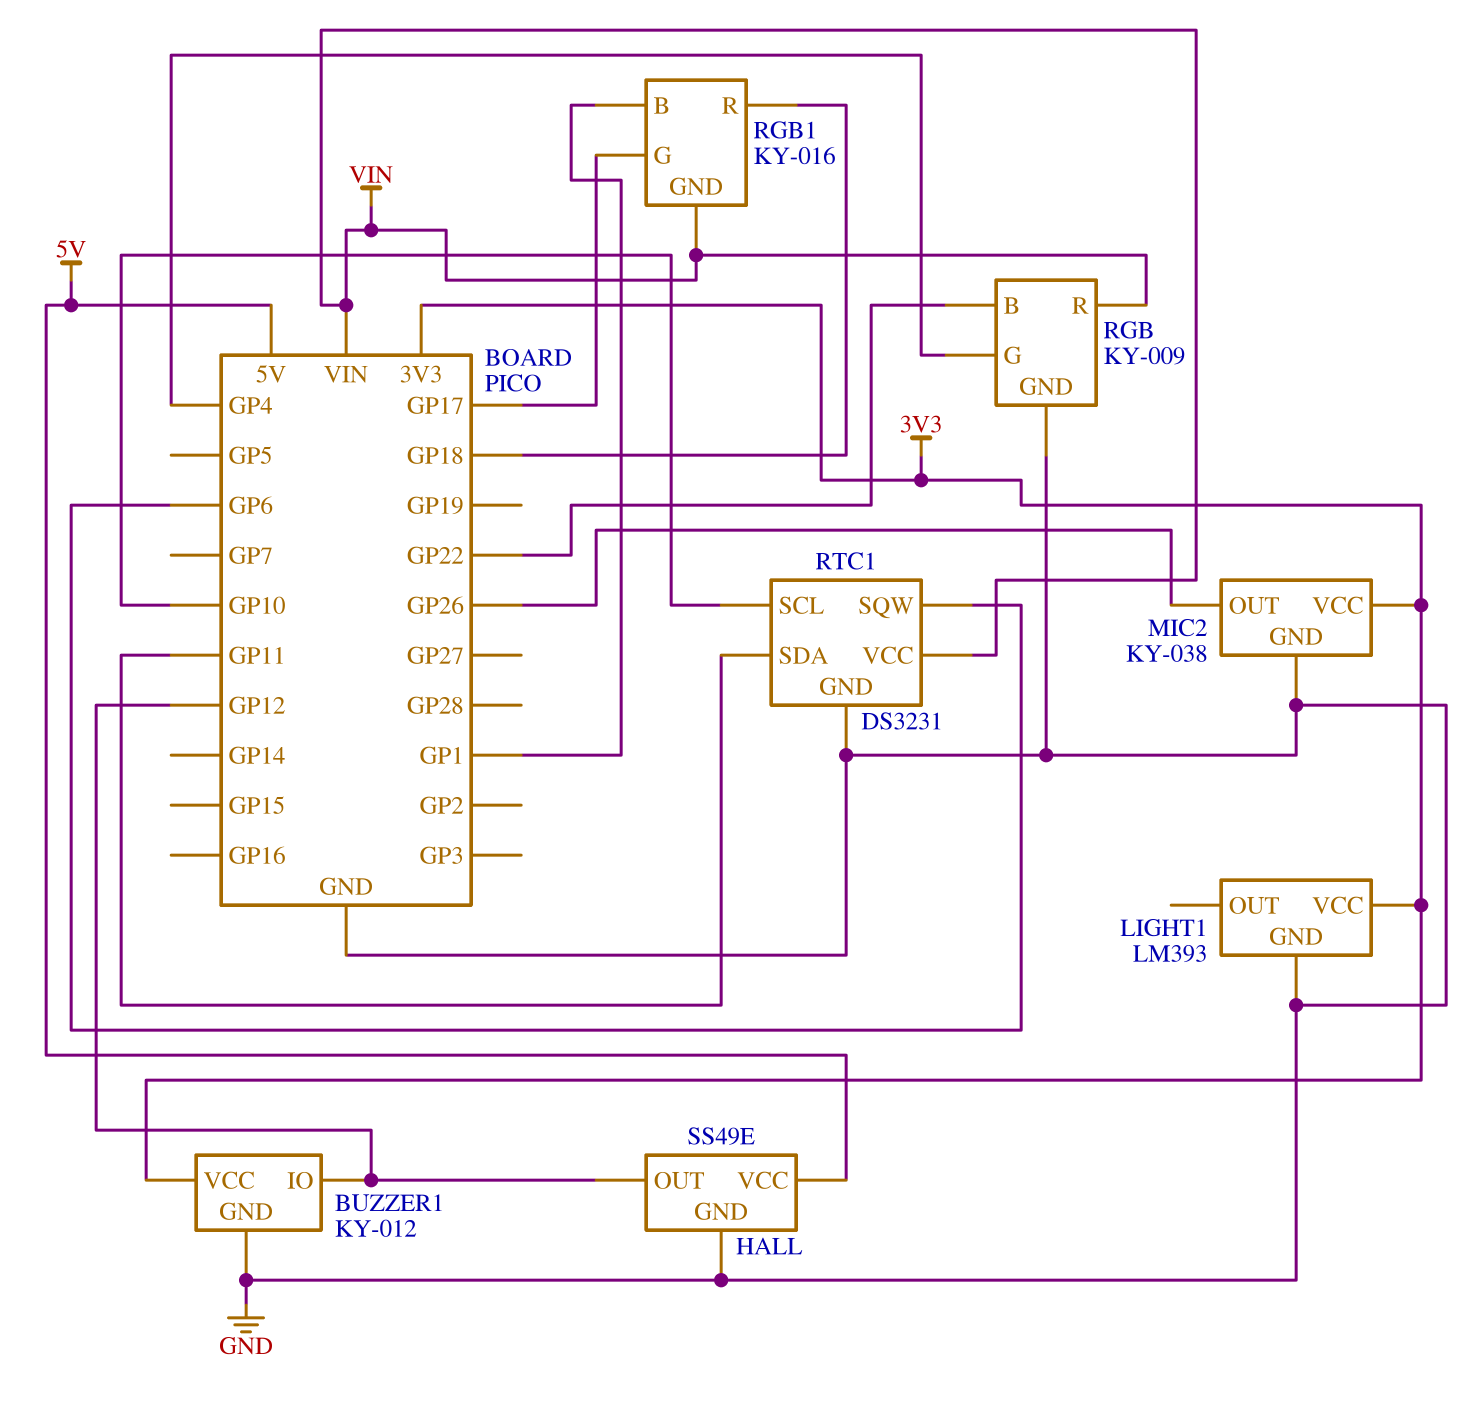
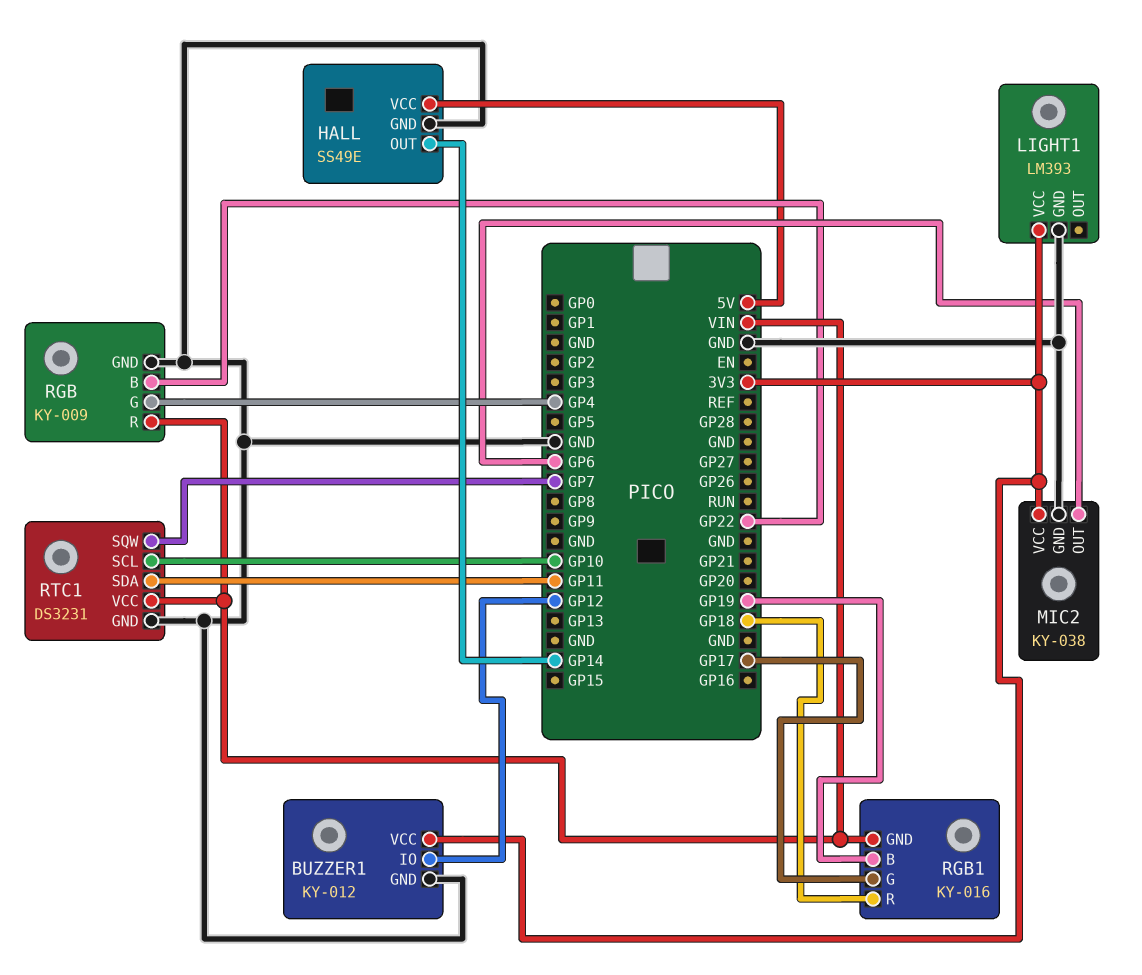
HALL pin OUT: GP12 -> GP14
MIC2 pin OUT: GP26 -> GP6
RGB1 pin B: GP1 -> GP19
RTC1 pin SQW: GP6 -> GP7

